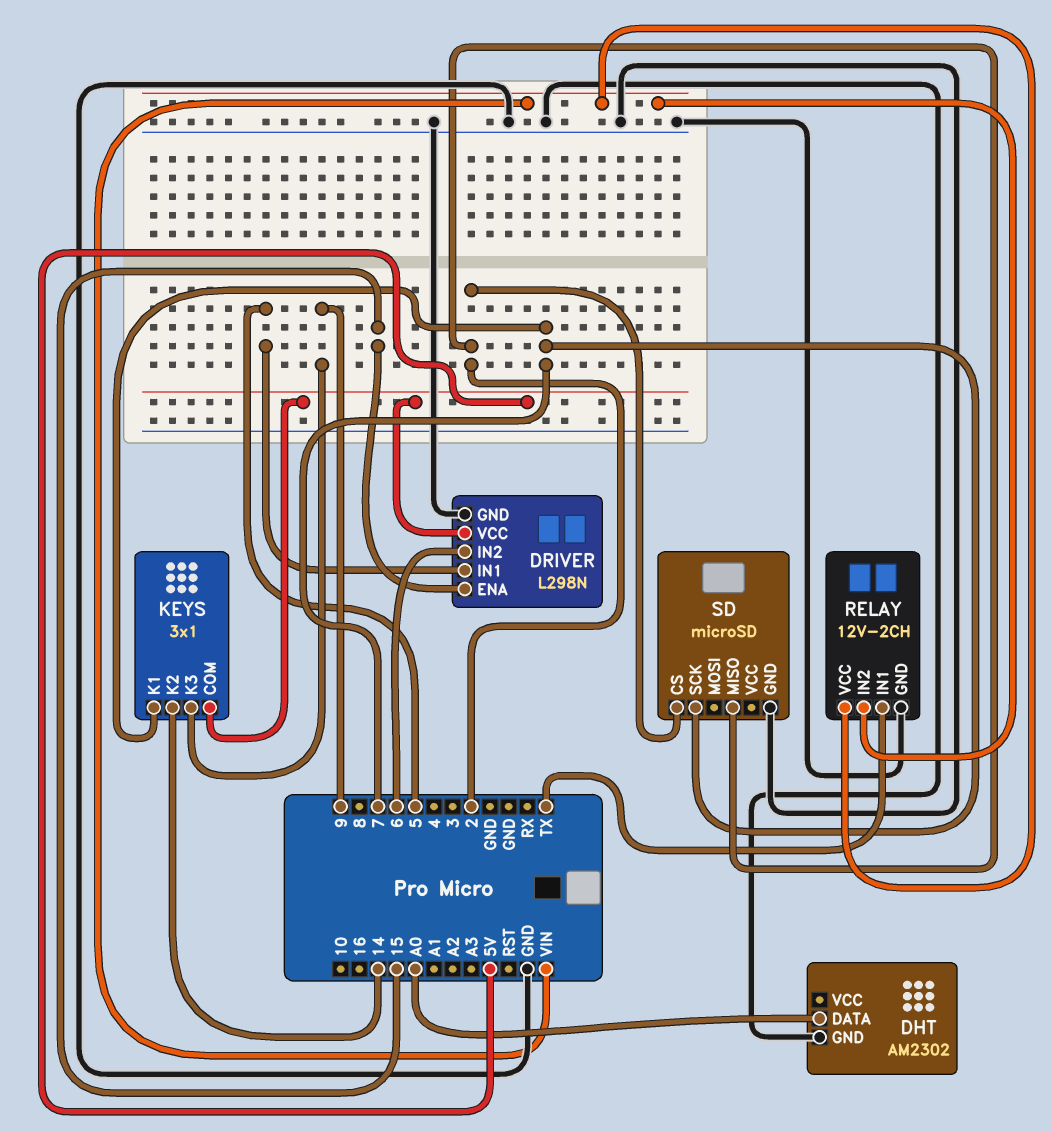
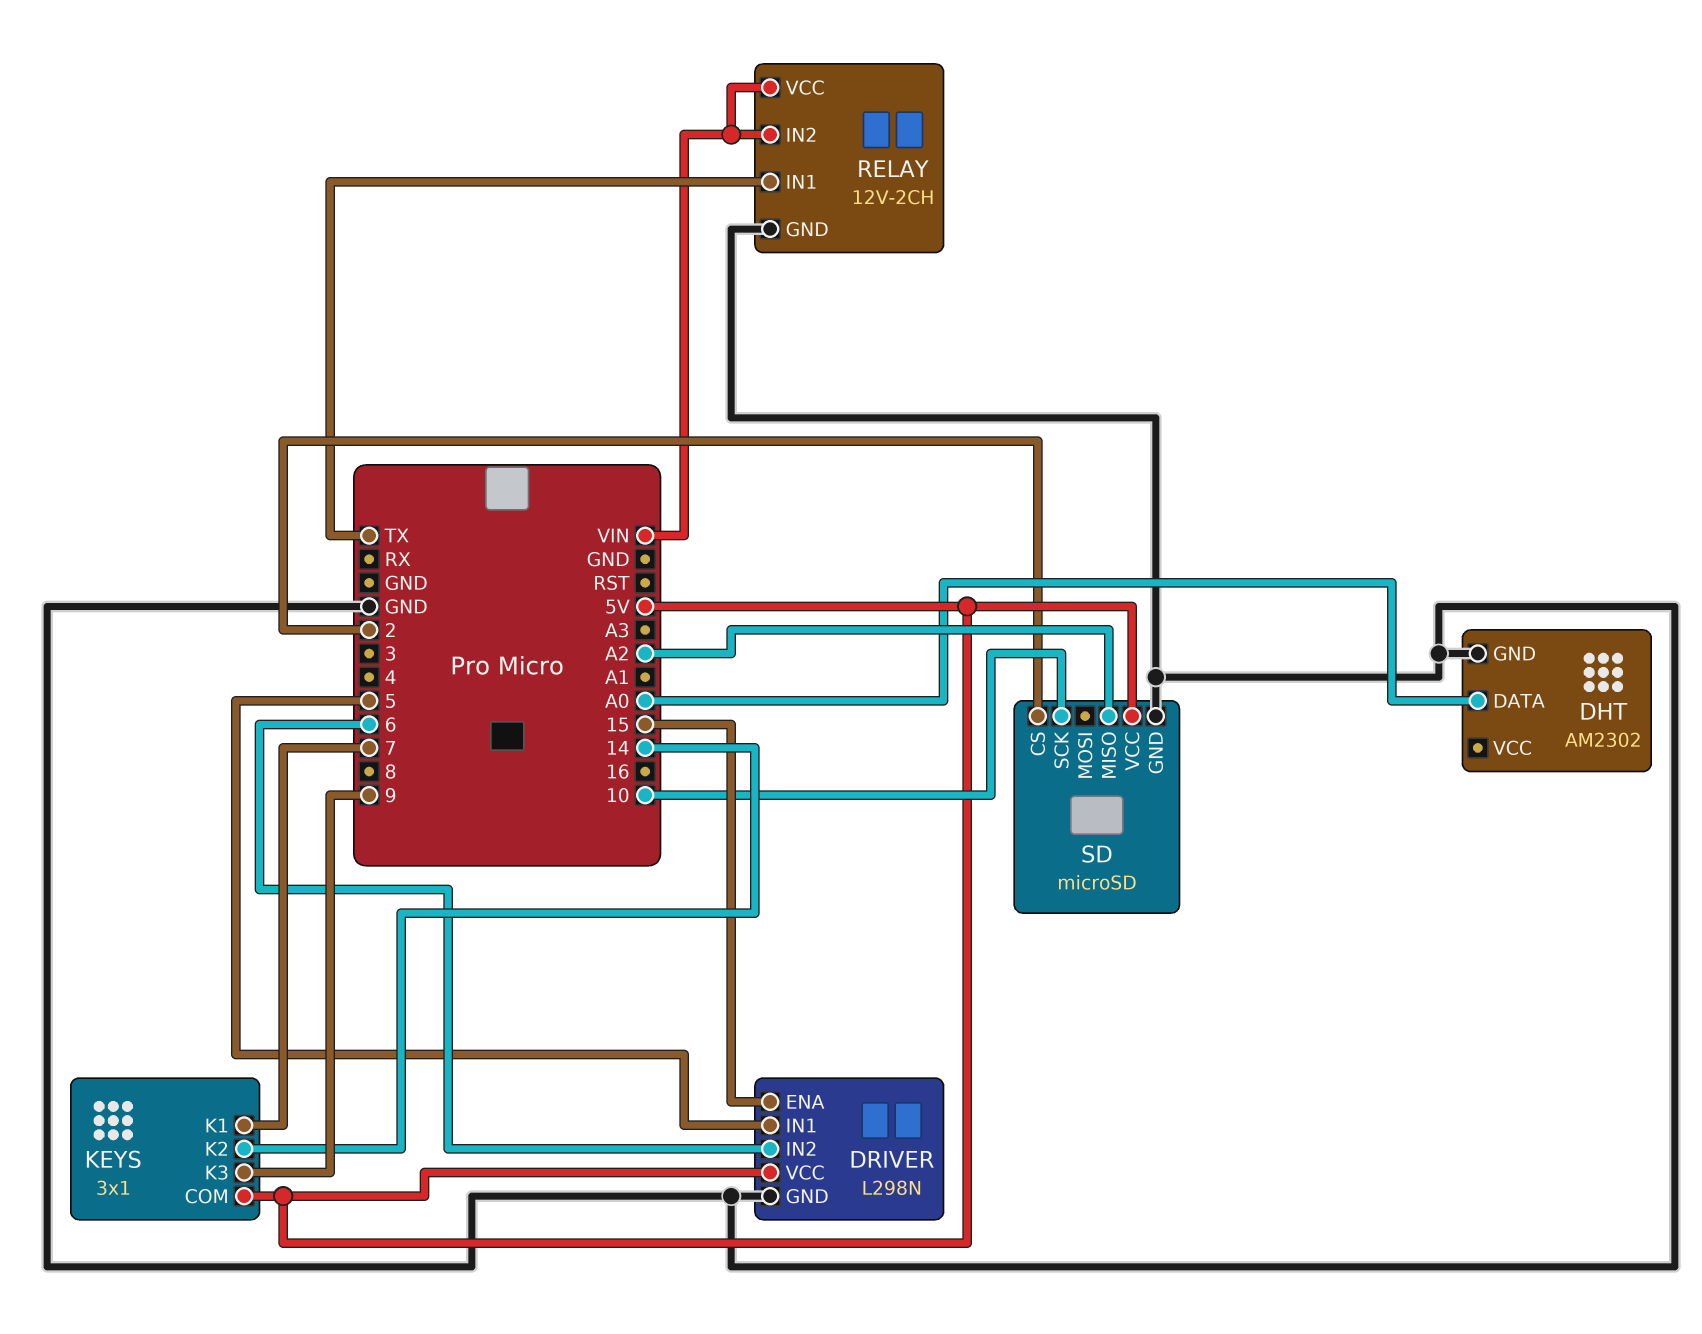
SD pin MISO: 2 -> A2
SD pin SCK: 7 -> 10
SD pin VCC: none -> 5V

